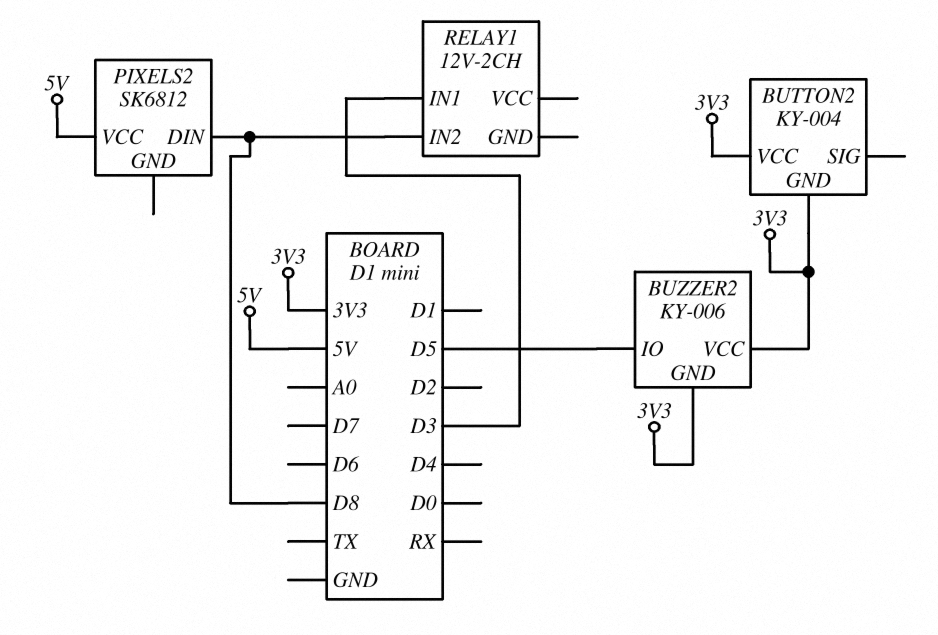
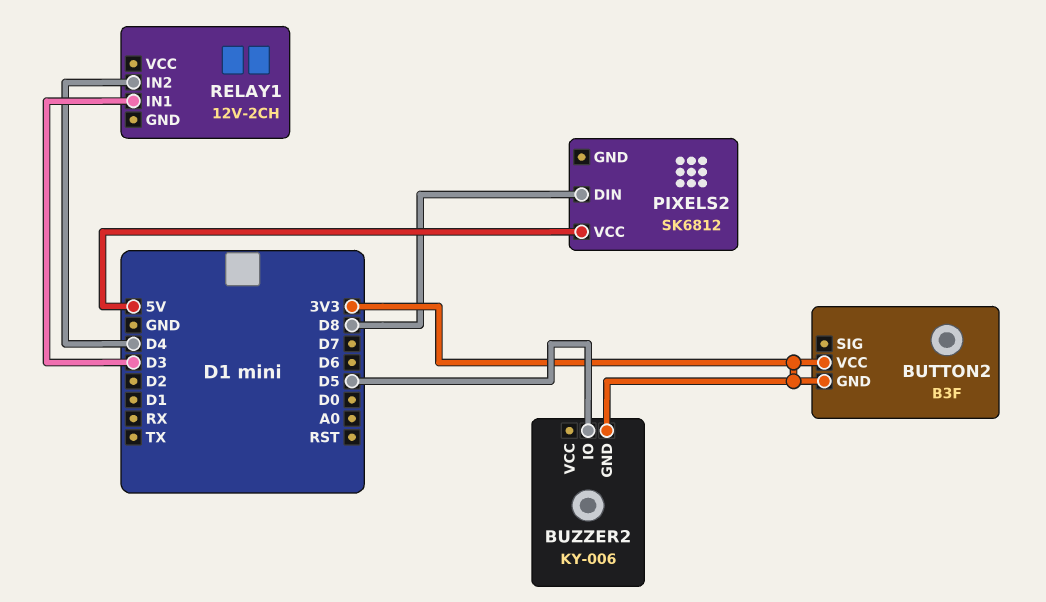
BUTTON2: KY-004 -> B3F
BUZZER2 pin VCC: 3V3 -> none
RELAY1 pin IN2: D8 -> D4

